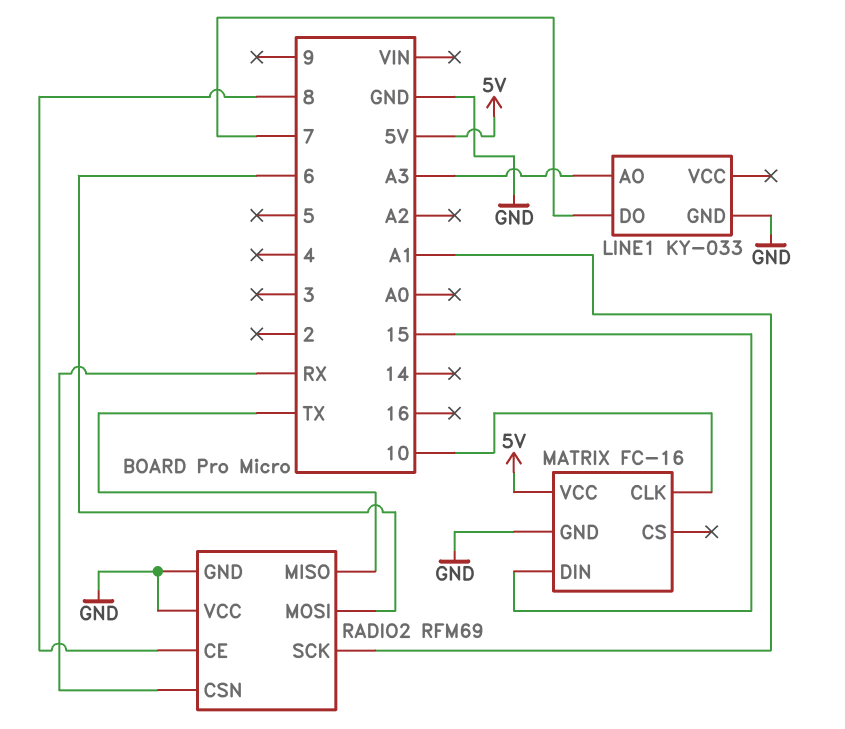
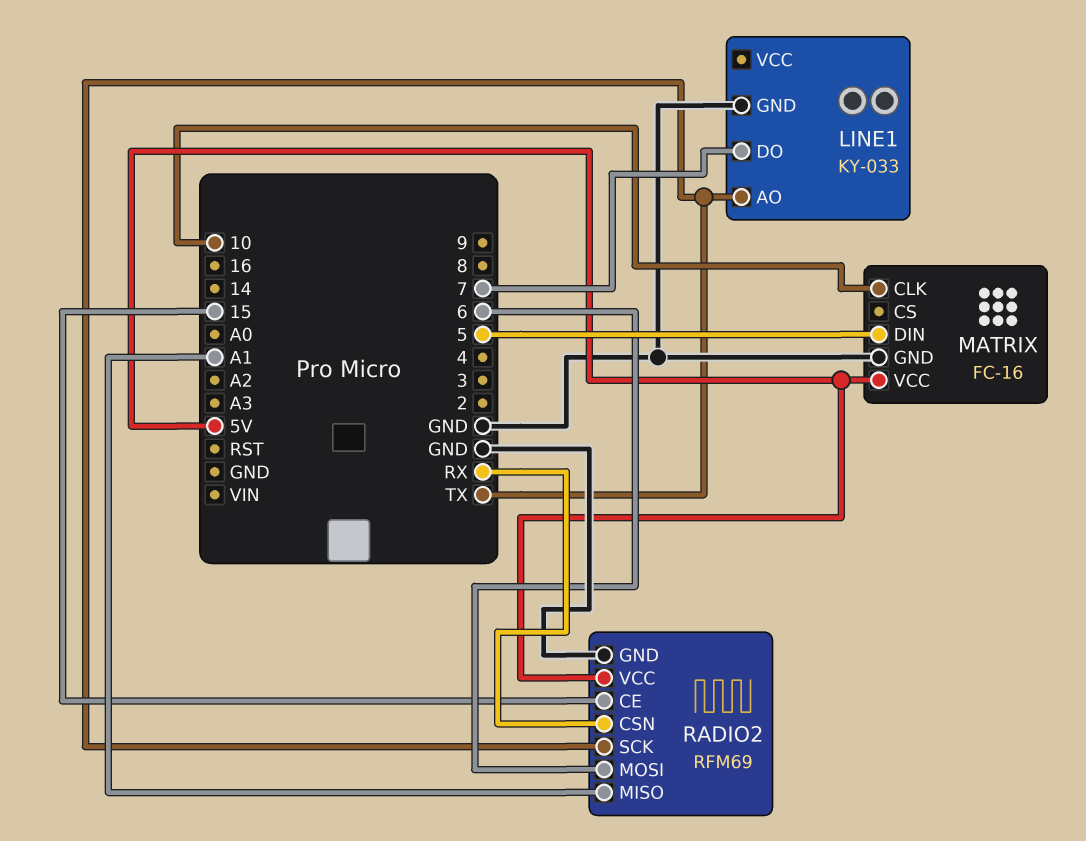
LINE1 pin AO: A3 -> TX
MATRIX pin DIN: 15 -> 5
RADIO2 pin CE: 8 -> 15
RADIO2 pin MISO: TX -> A1
RADIO2 pin SCK: A1 -> TX
RADIO2 pin VCC: GND -> 5V

